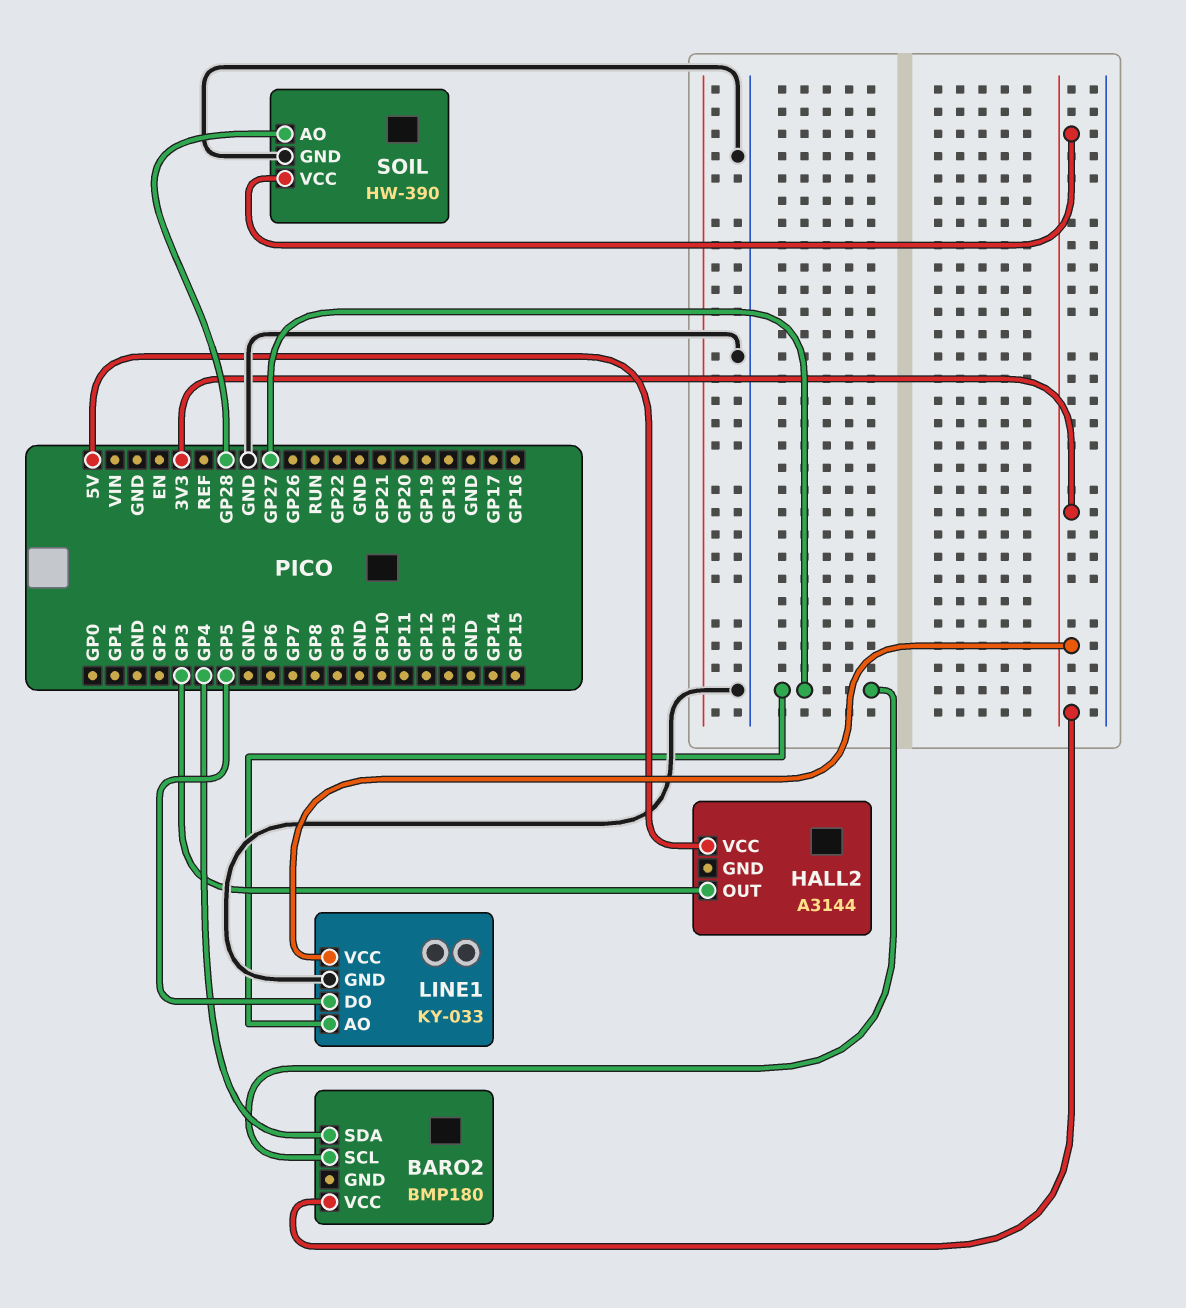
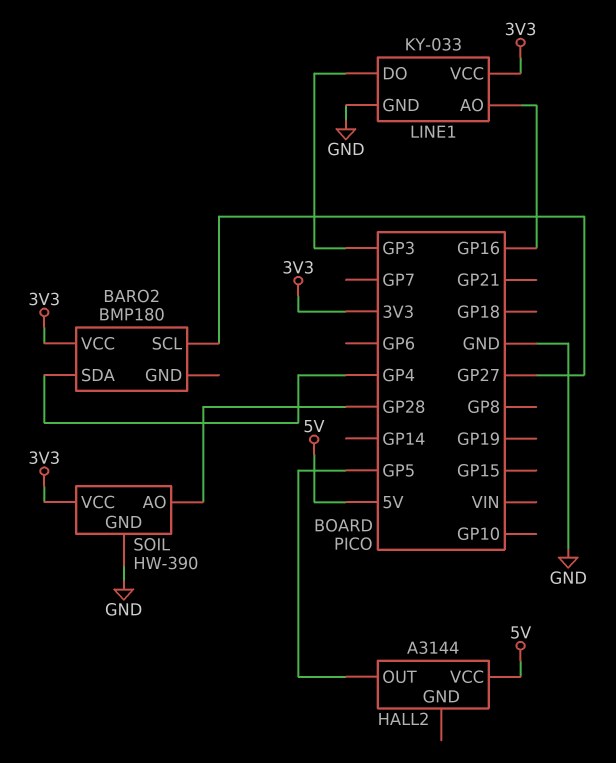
HALL2 pin OUT: GP3 -> GP5
LINE1 pin AO: GP27 -> GP16
LINE1 pin DO: GP5 -> GP3

